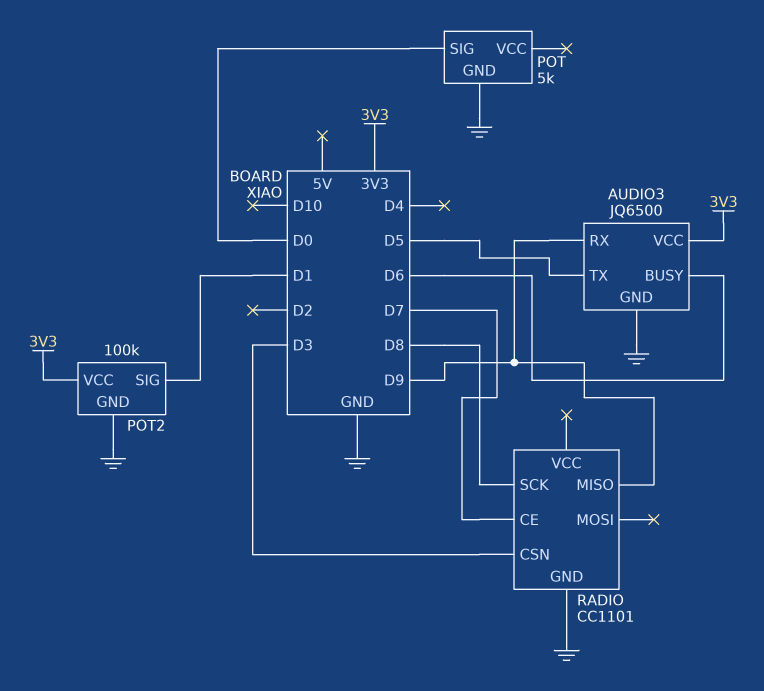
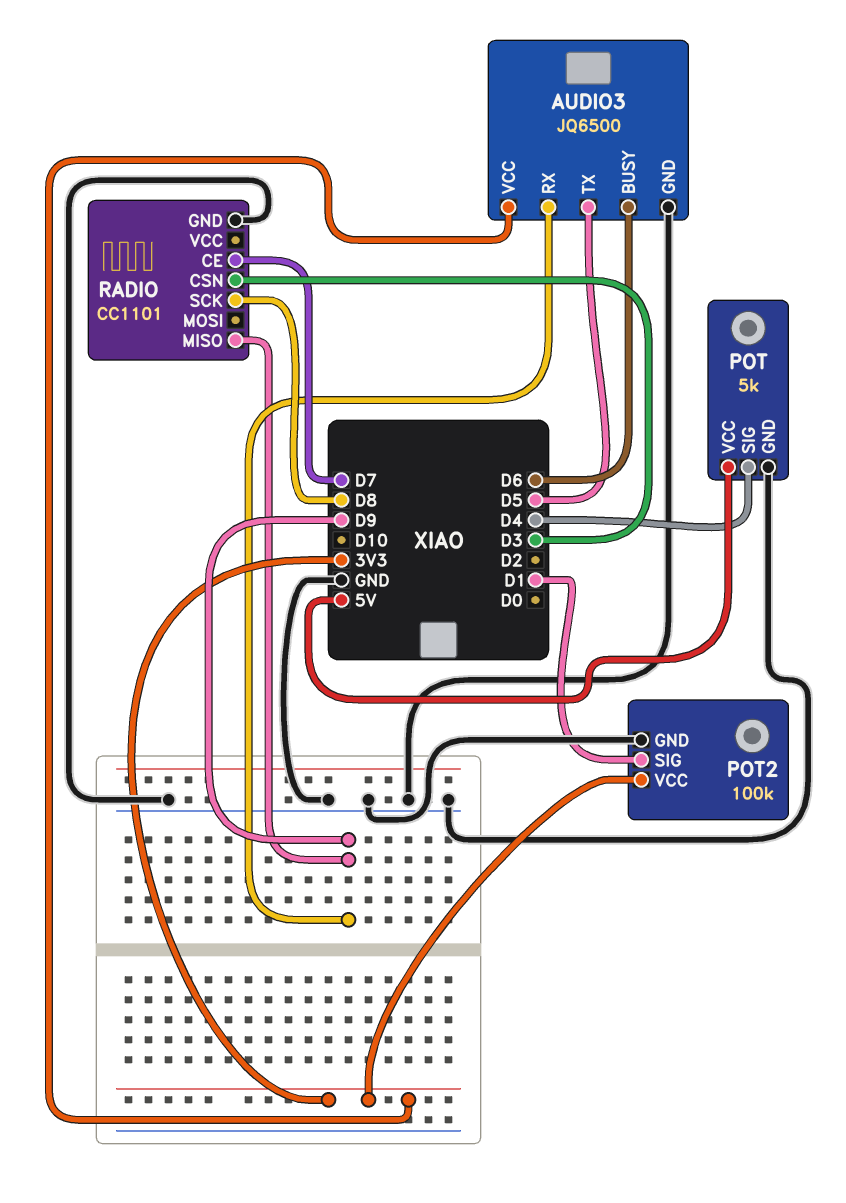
POT pin SIG: D0 -> D4
POT pin VCC: none -> 5V

